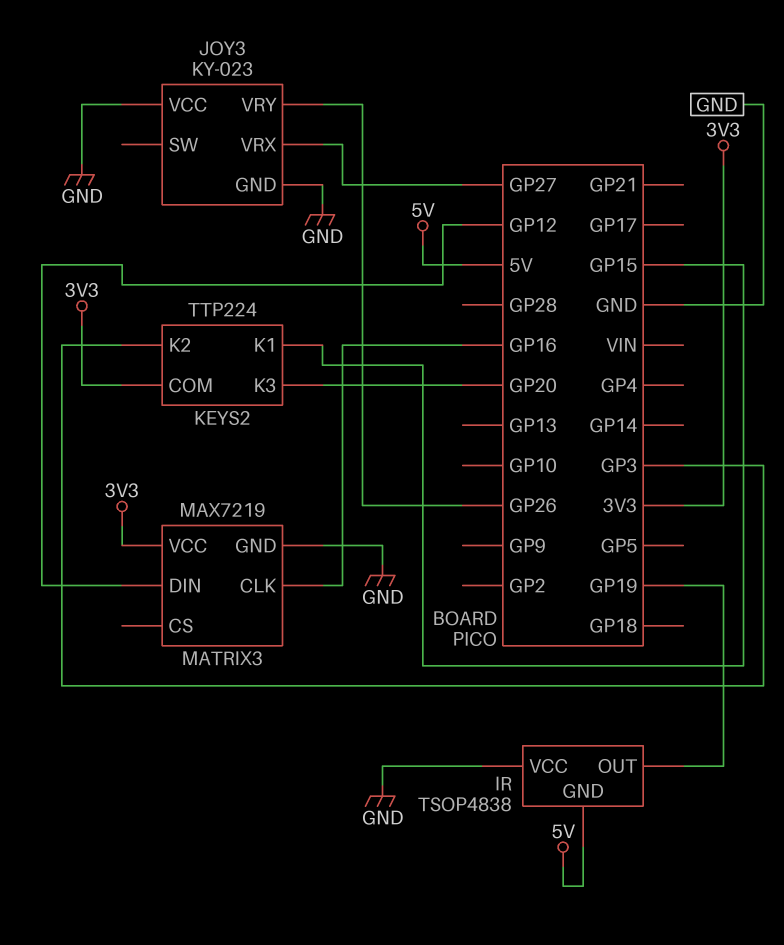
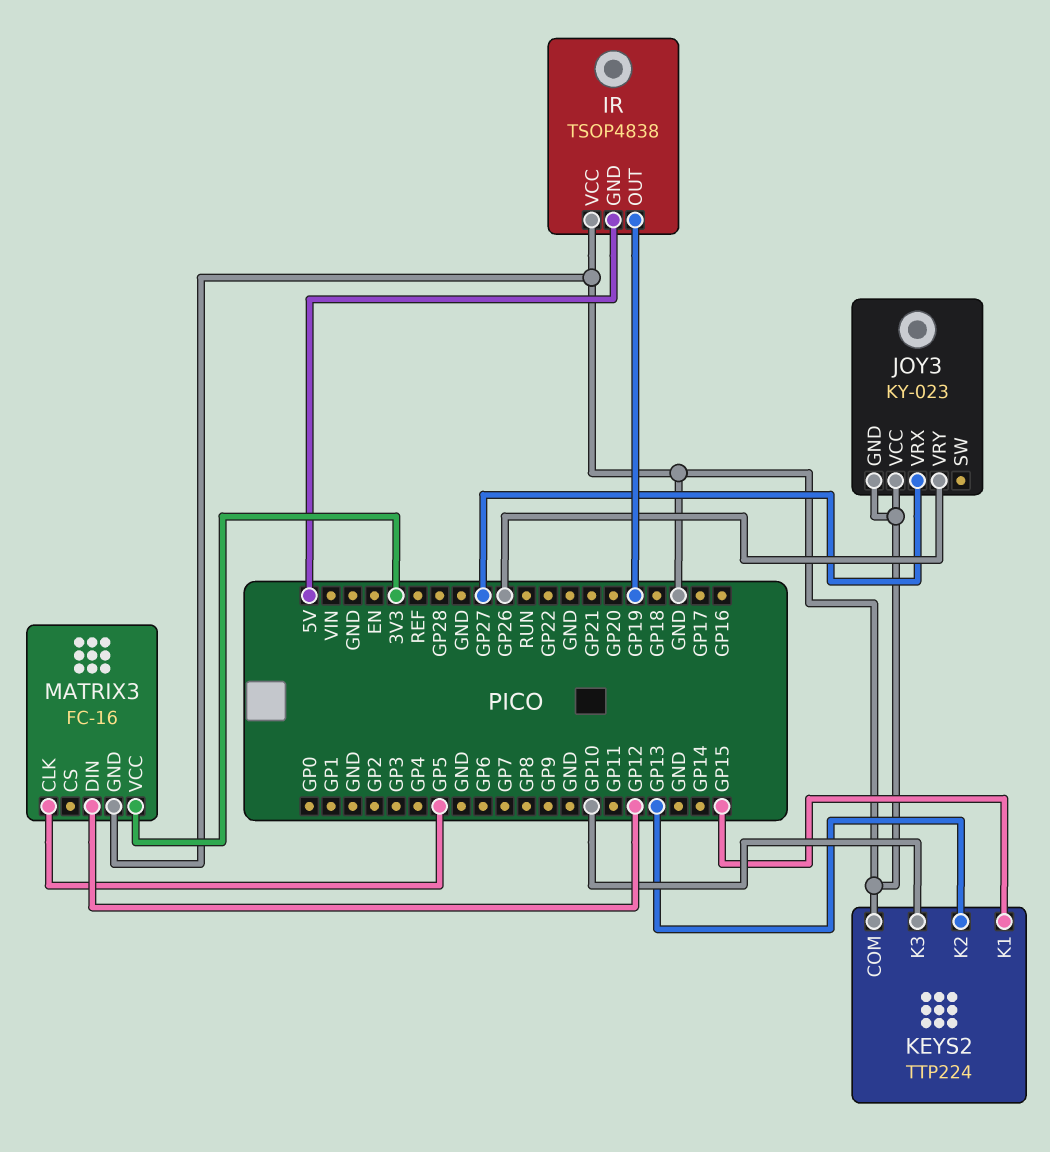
KEYS2 pin COM: 3V3 -> GND
KEYS2 pin K2: GP3 -> GP13
KEYS2 pin K3: GP20 -> GP10
MATRIX3: MAX7219 -> FC-16
MATRIX3 pin CLK: GP16 -> GP5

